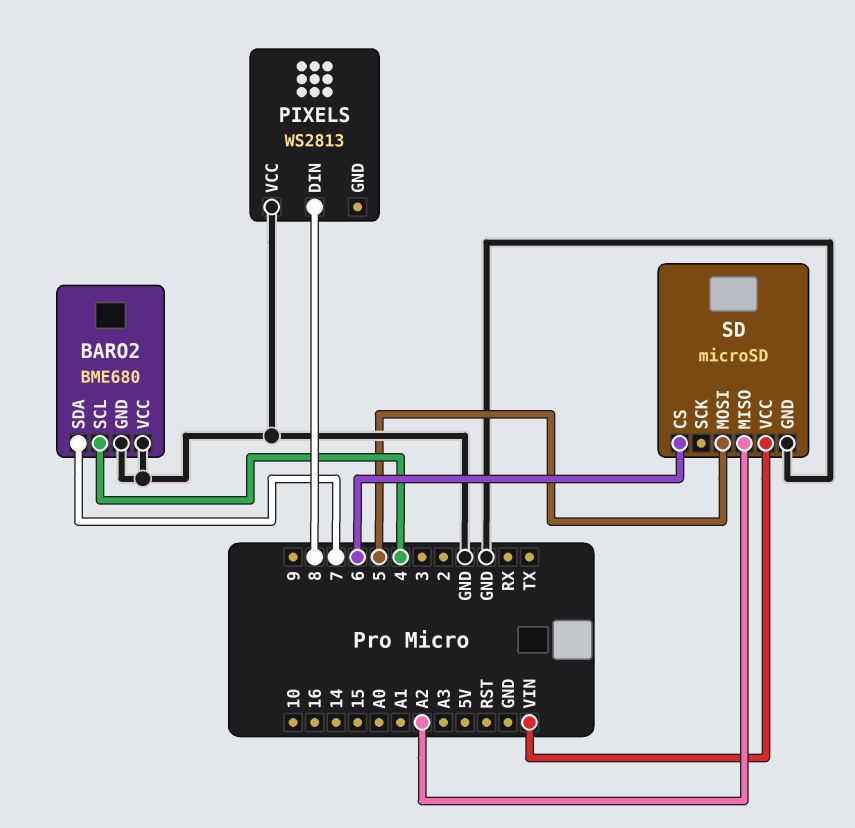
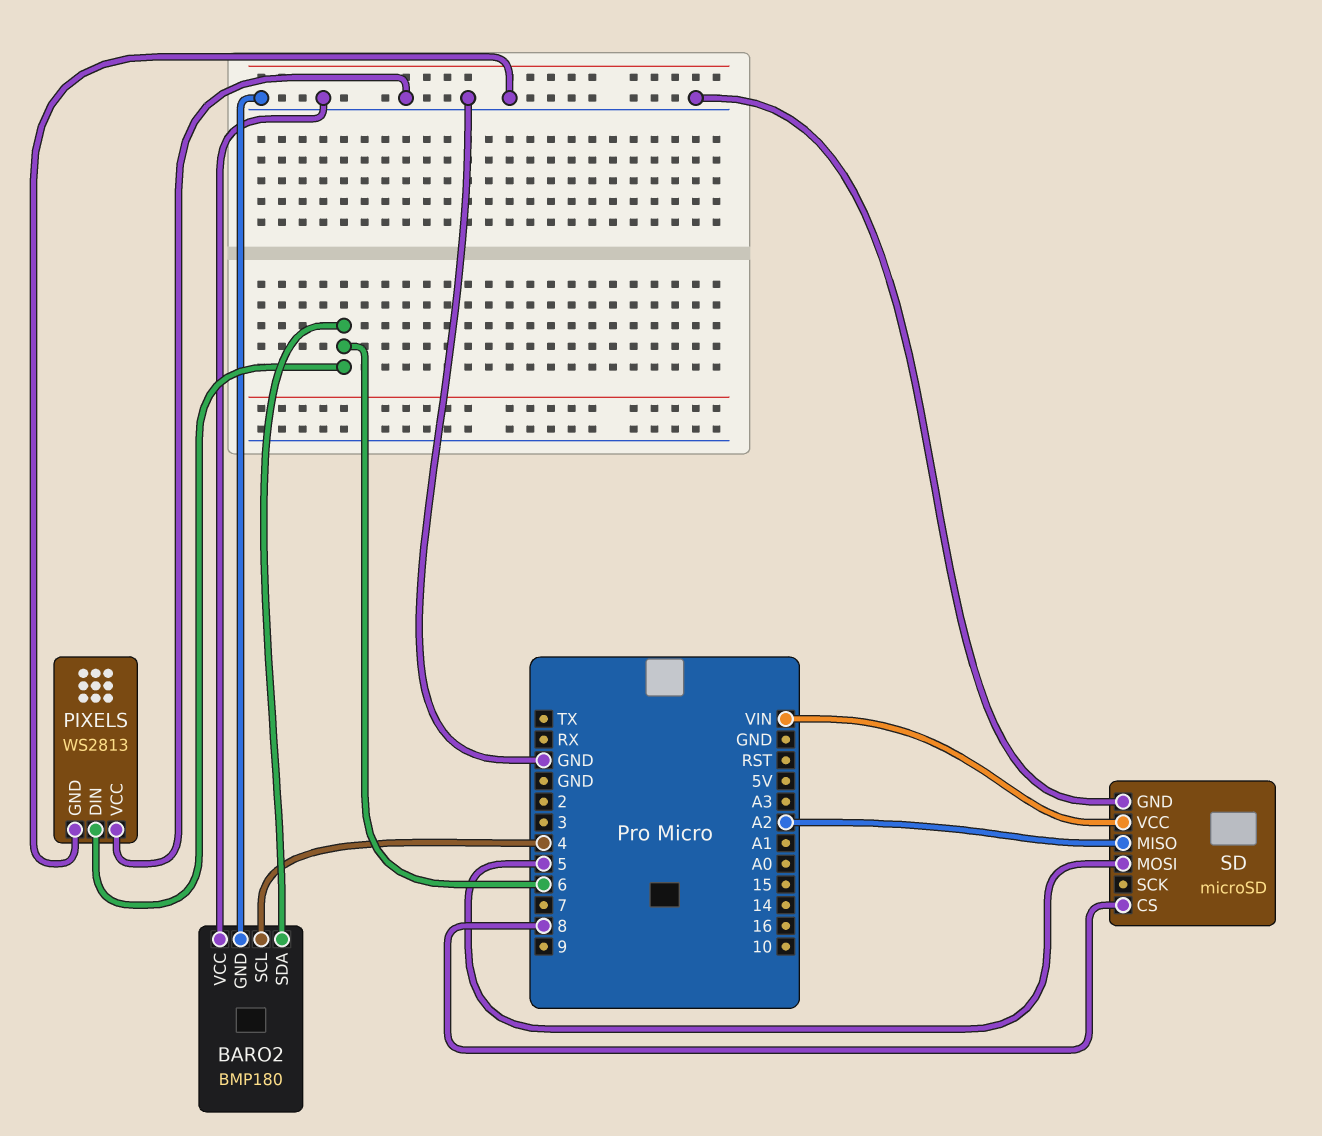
BARO2: BME680 -> BMP180
BARO2 pin SDA: 7 -> 6
PIXELS pin DIN: 8 -> 6
PIXELS pin GND: none -> GND
SD pin CS: 6 -> 8

